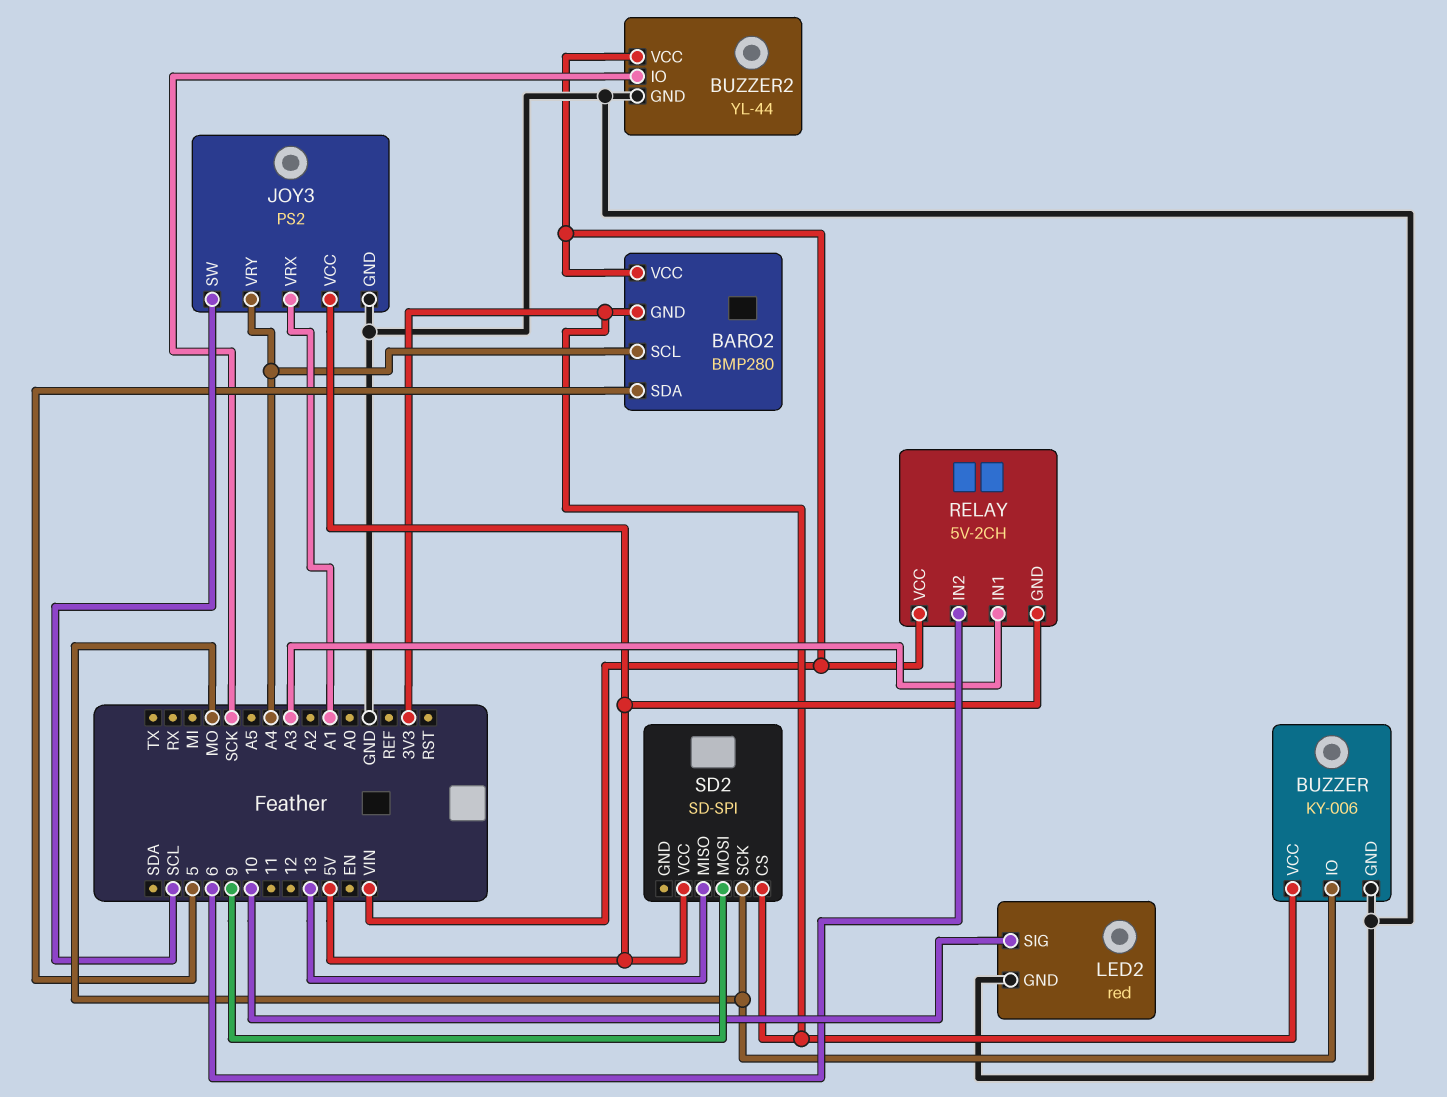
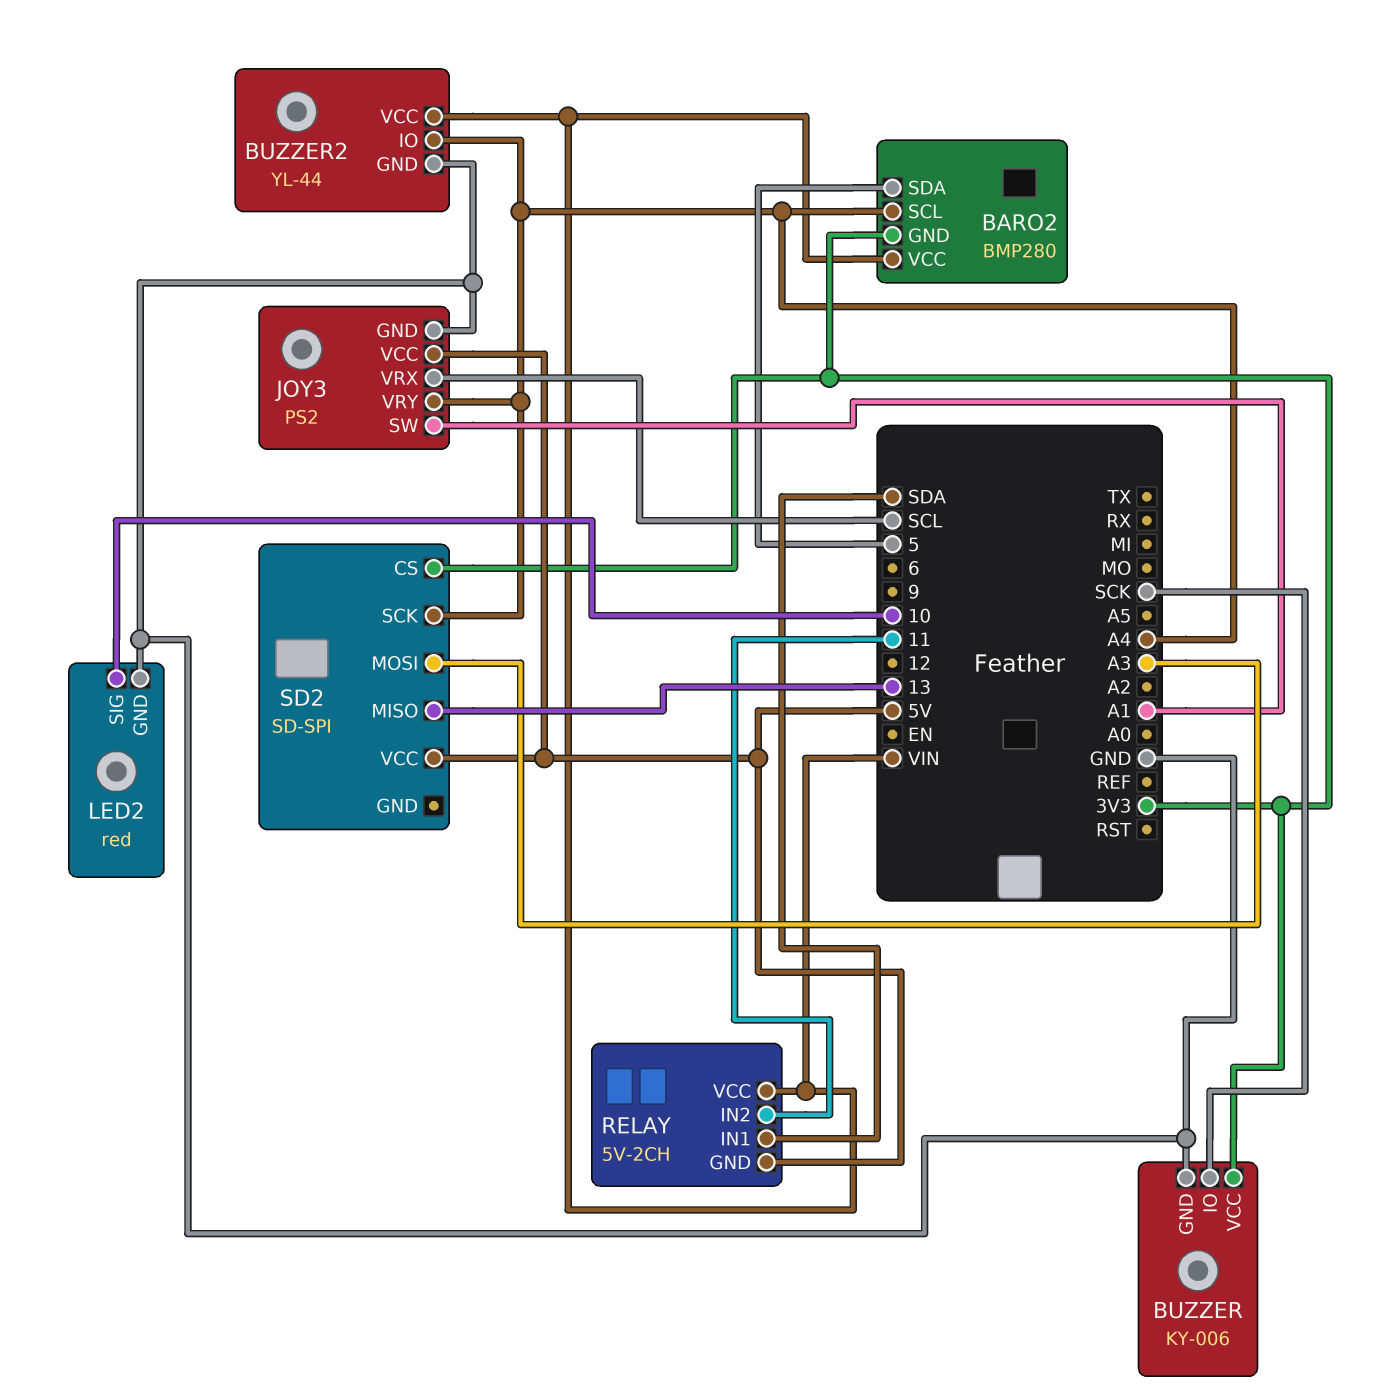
BUZZER pin IO: MO -> SCK
BUZZER2 pin IO: SCK -> A4
JOY3 pin SW: SCL -> A1
JOY3 pin VRX: A1 -> SCL
RELAY pin IN1: A3 -> SDA
RELAY pin IN2: 6 -> 11
SD2 pin MOSI: 9 -> A3
SD2 pin SCK: MO -> A4

